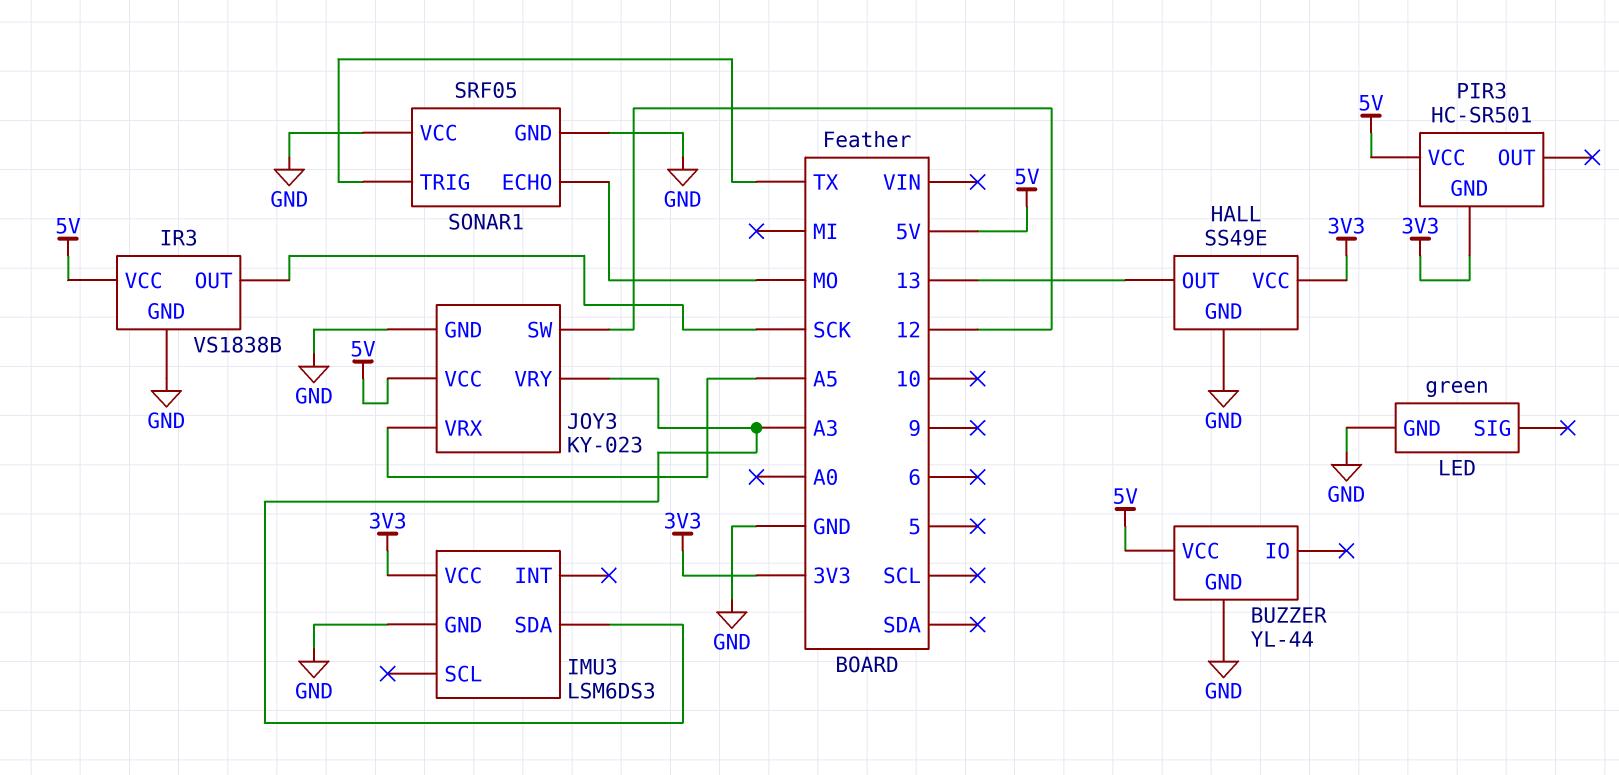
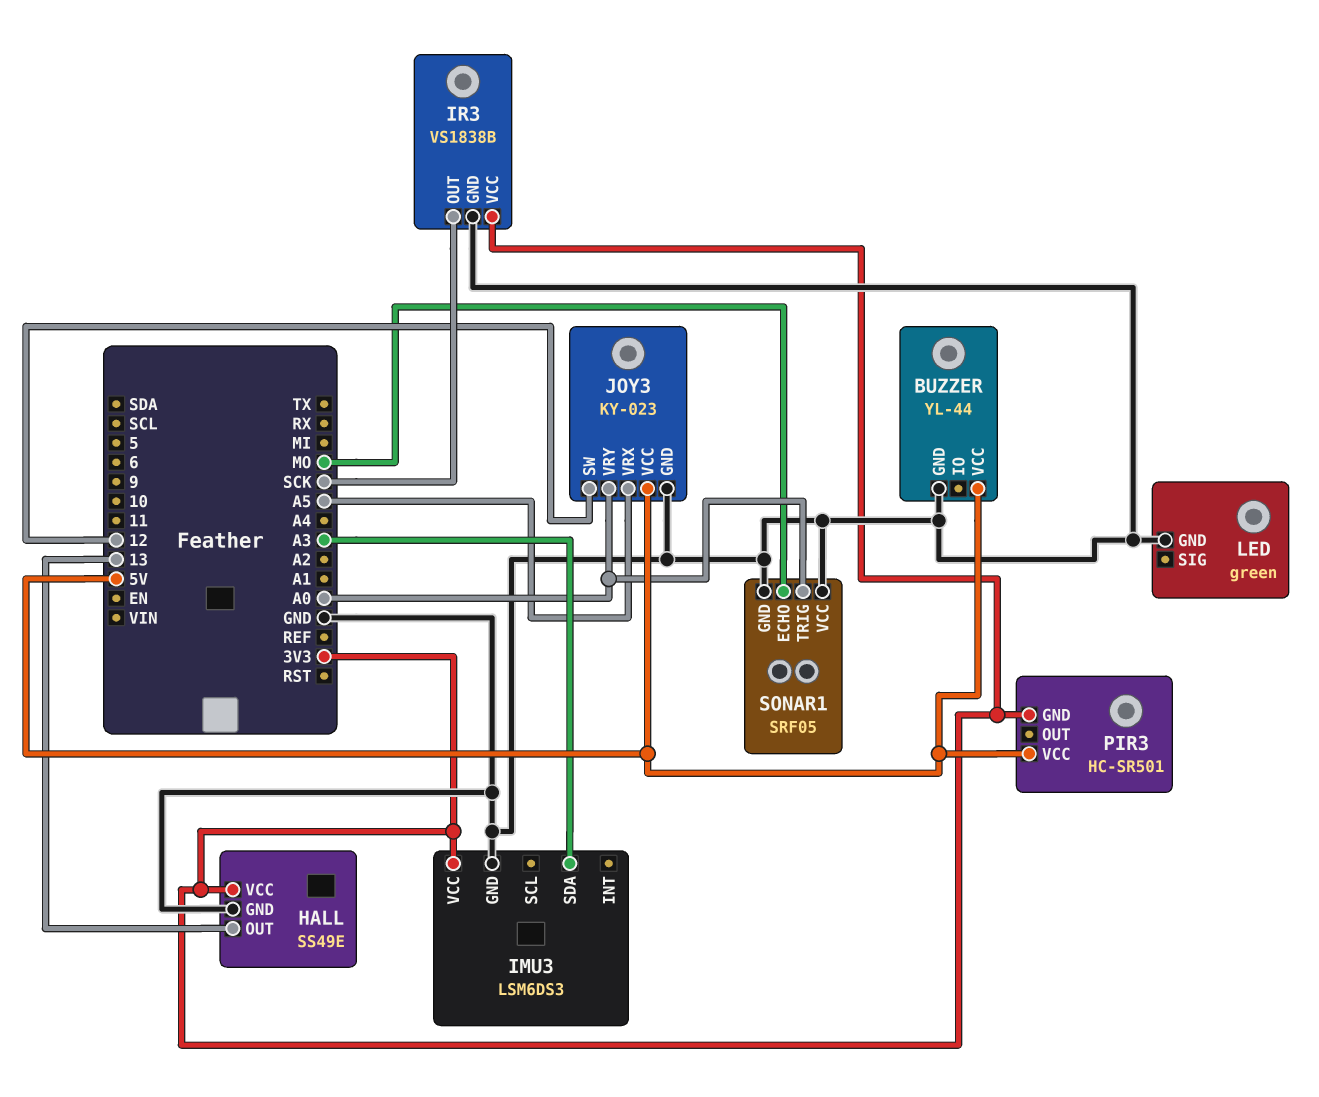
IR3 pin VCC: 5V -> 3V3
JOY3 pin VRY: A3 -> A0
SONAR1 pin TRIG: TX -> A0

